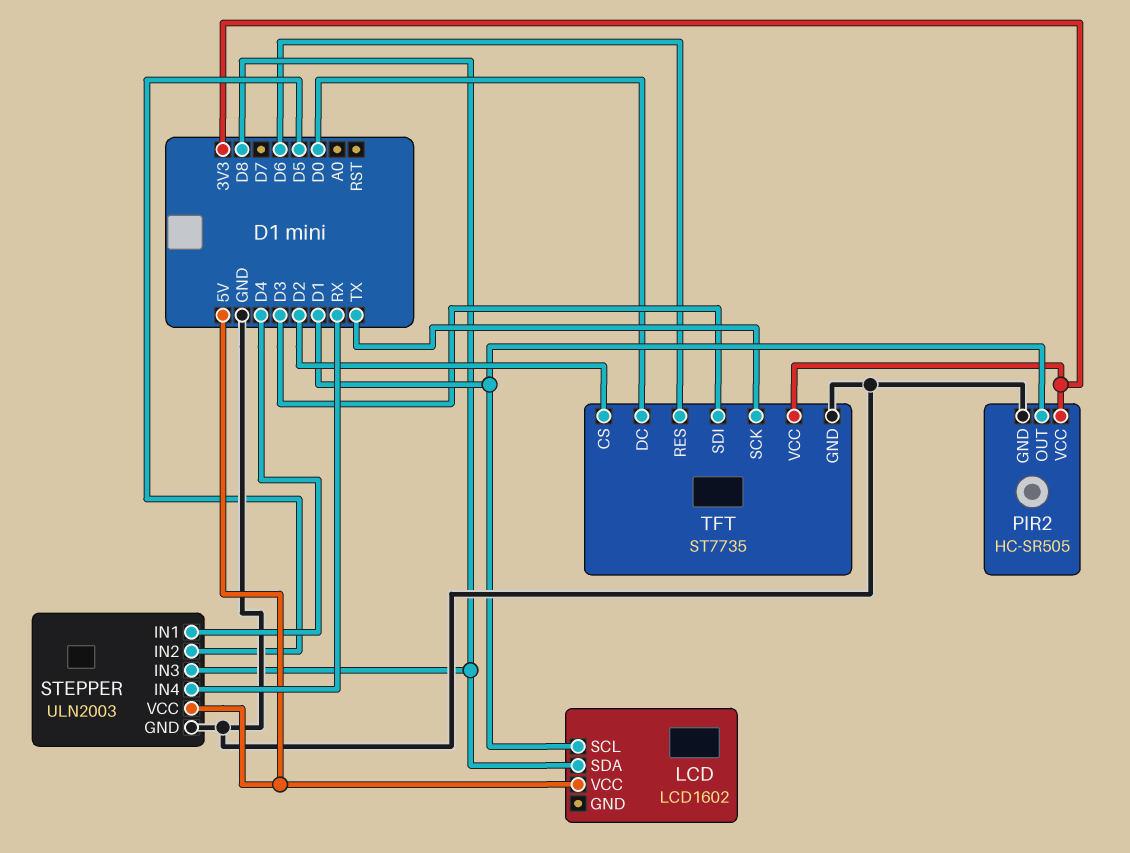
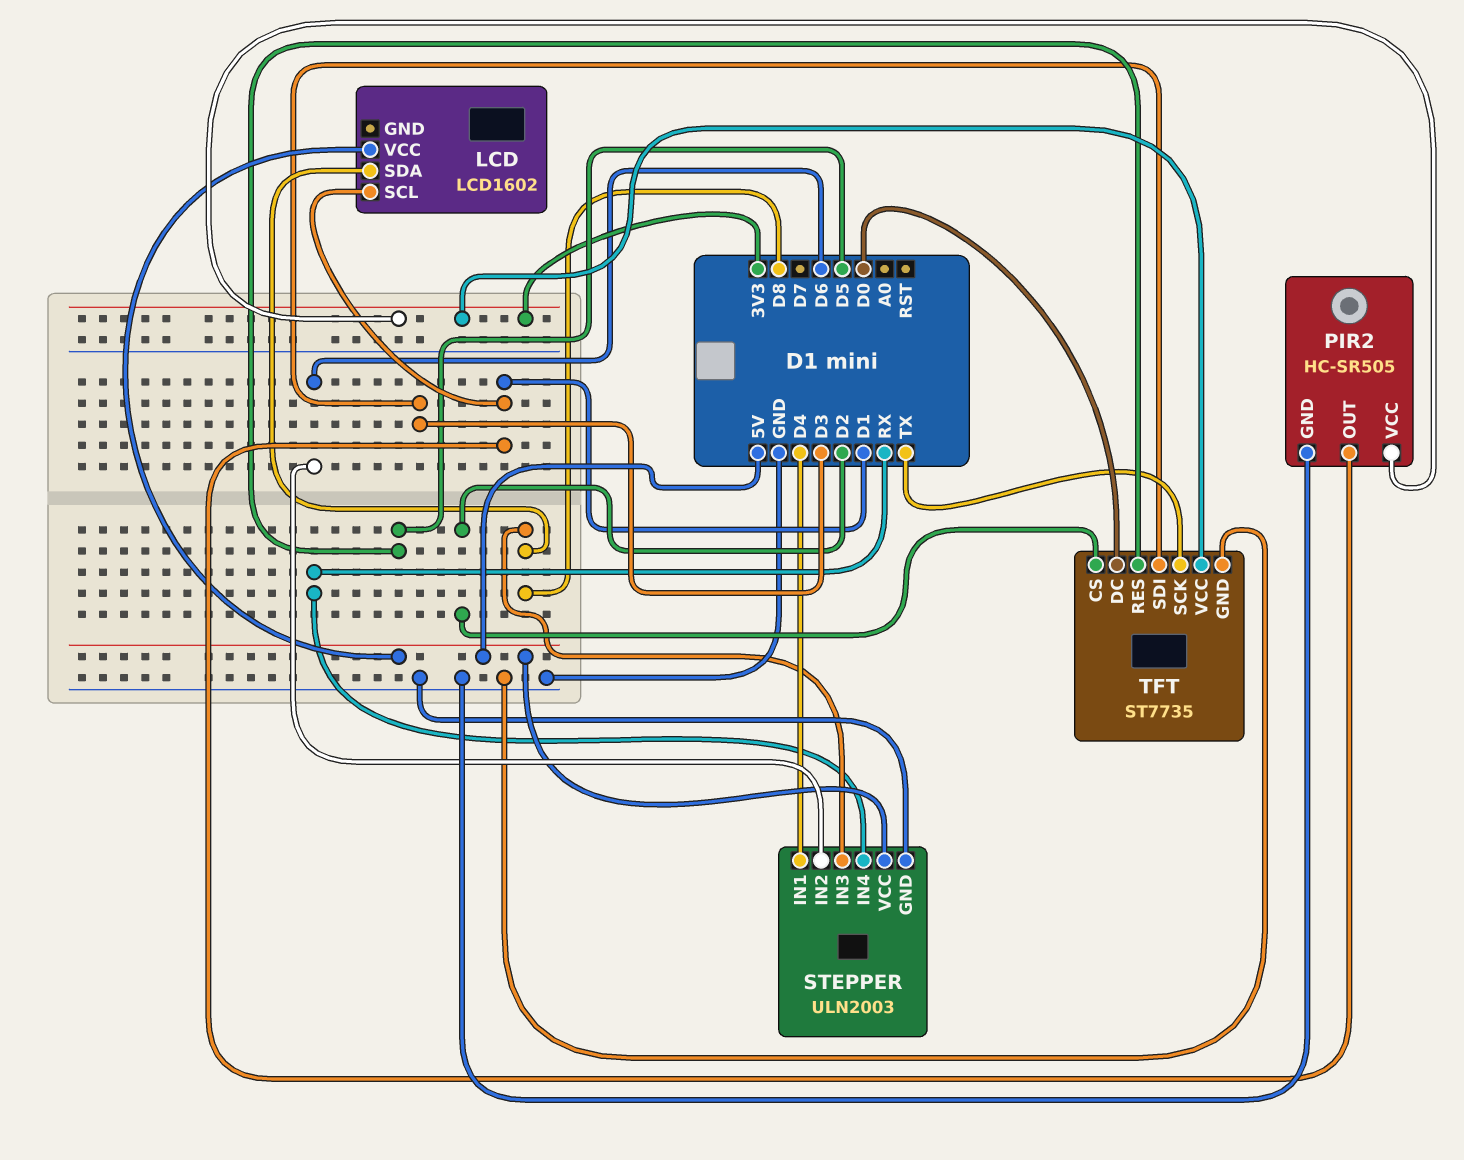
STEPPER pin IN2: D5 -> D6
TFT pin RES: D6 -> D5

